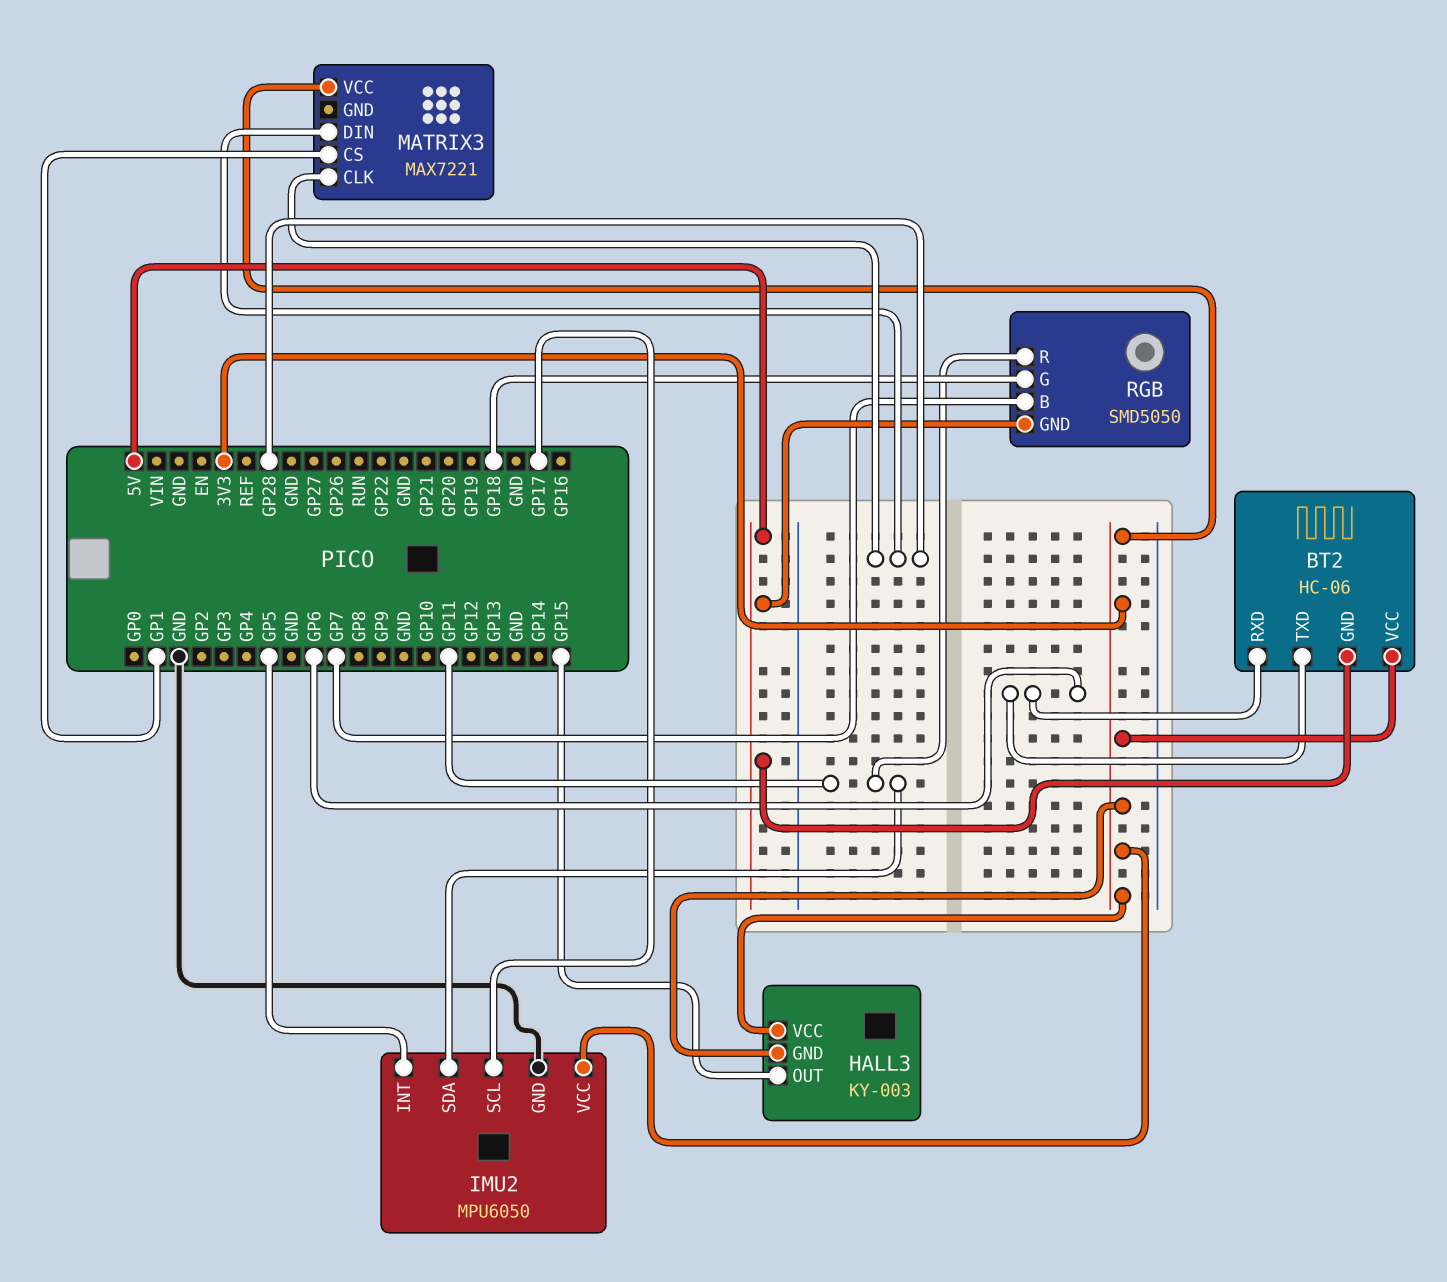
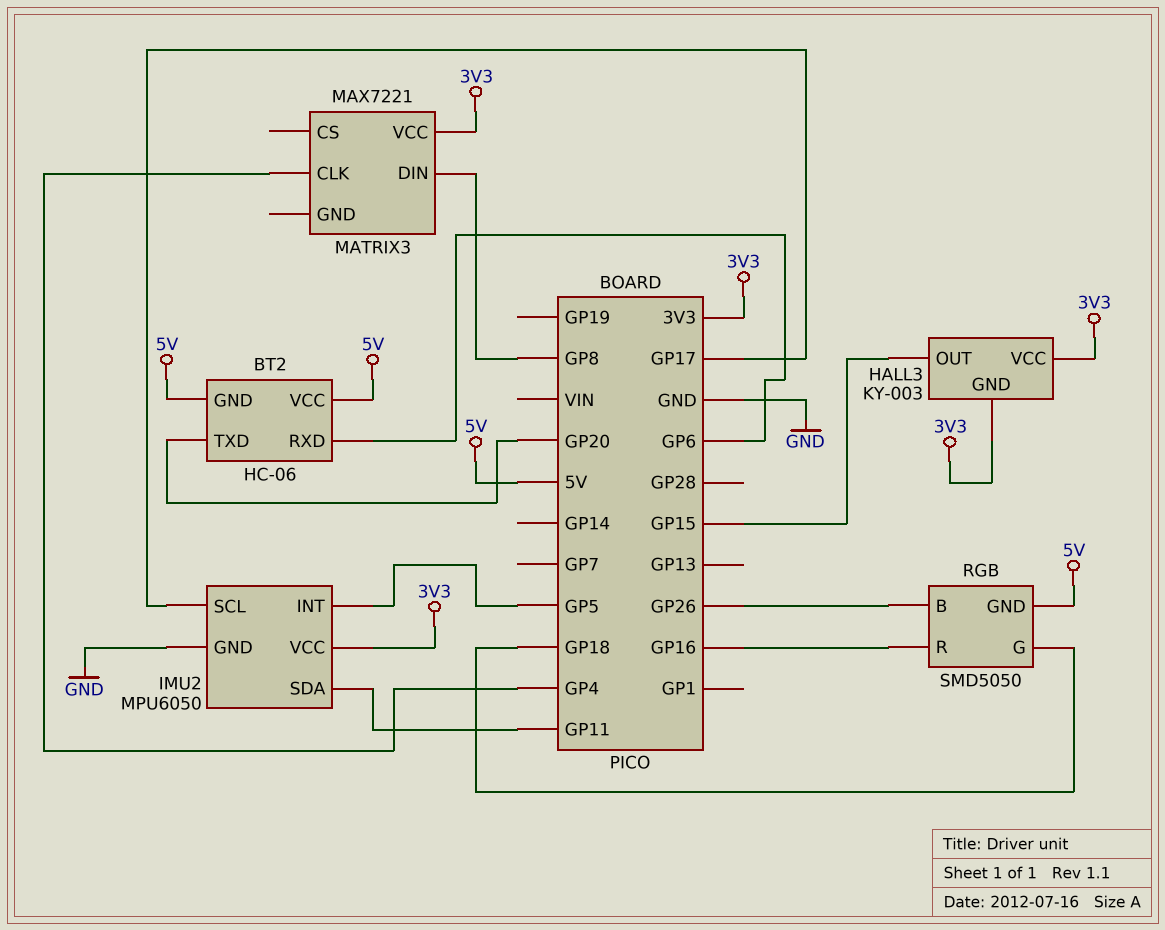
BT2 pin TXD: GP6 -> GP20
BT2 pin VCC: 3V3 -> 5V
MATRIX3 pin CLK: GP28 -> GP4
MATRIX3 pin CS: GP1 -> none
MATRIX3 pin DIN: GP28 -> GP8
RGB pin B: GP7 -> GP26
RGB pin R: GP11 -> GP16

